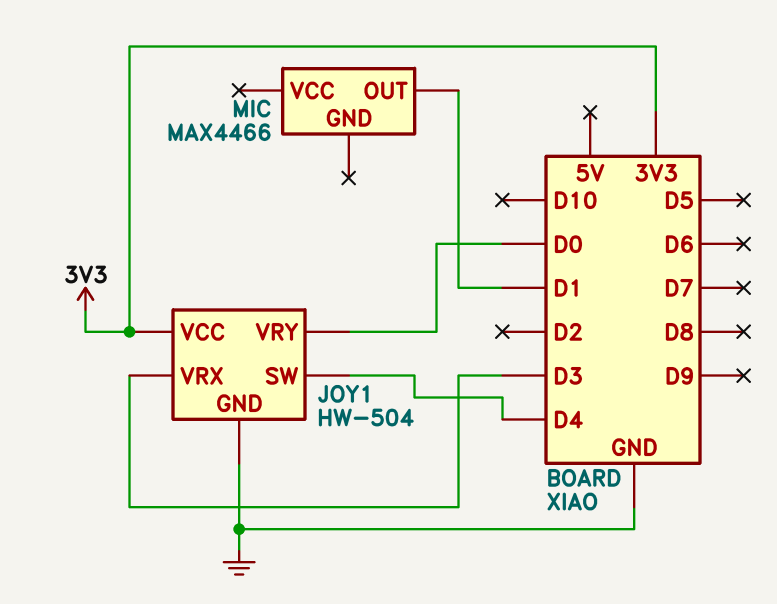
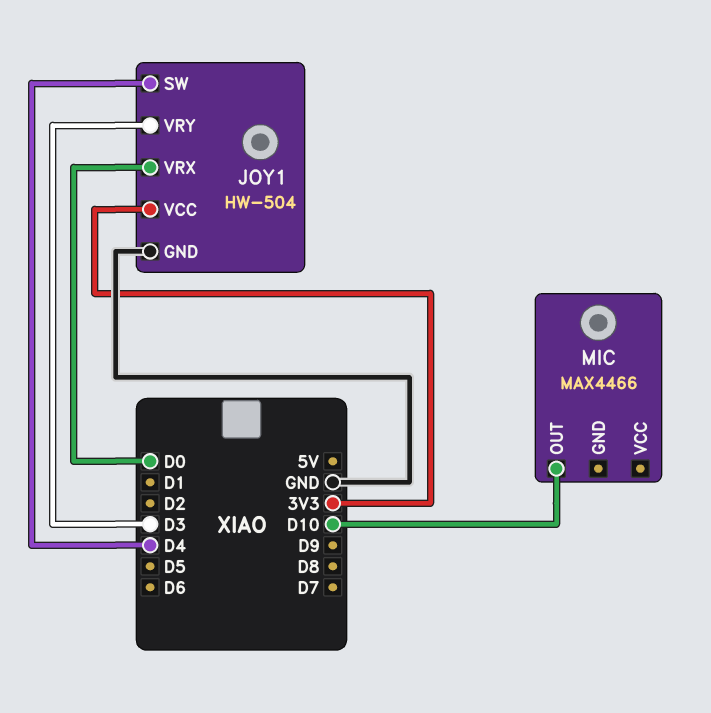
JOY1 pin VRX: D3 -> D0
JOY1 pin VRY: D0 -> D3
MIC pin OUT: D1 -> D10

